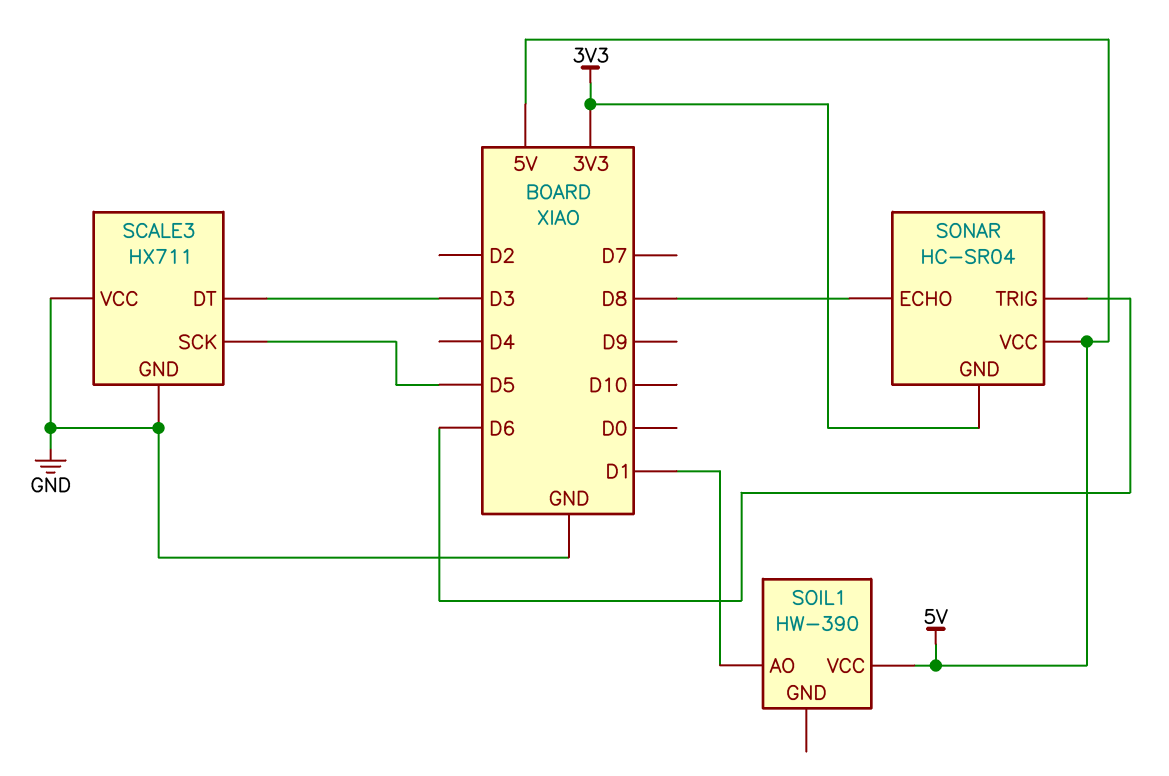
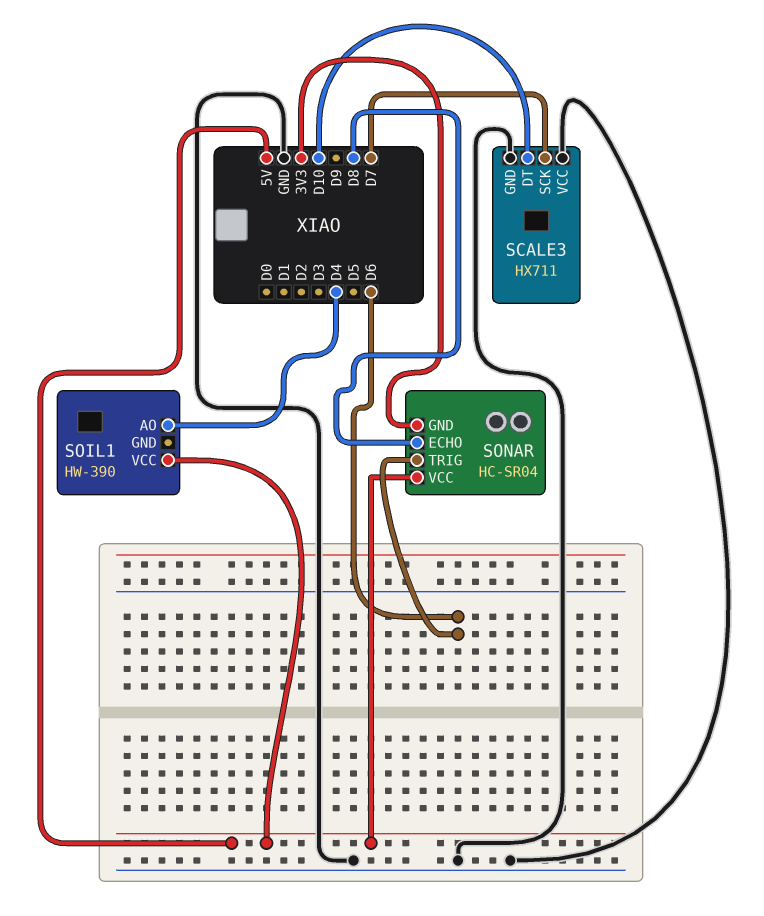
SCALE3 pin DT: D3 -> D10
SCALE3 pin SCK: D5 -> D7
SOIL1 pin AO: D1 -> D4

